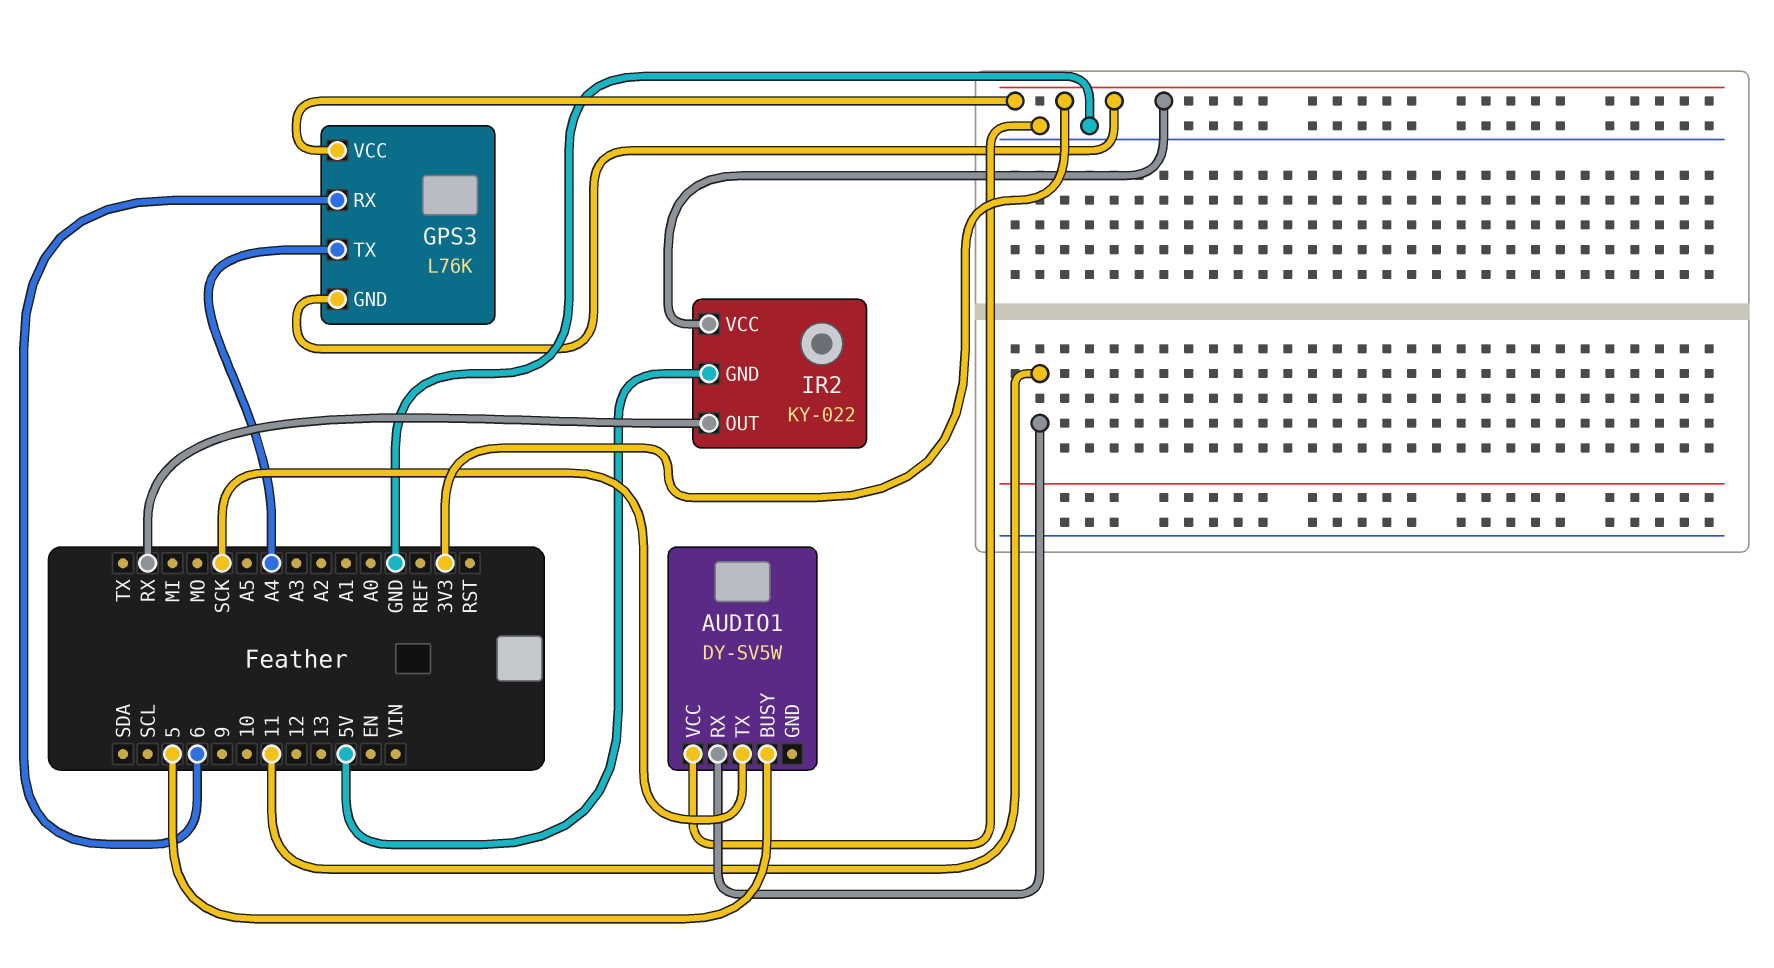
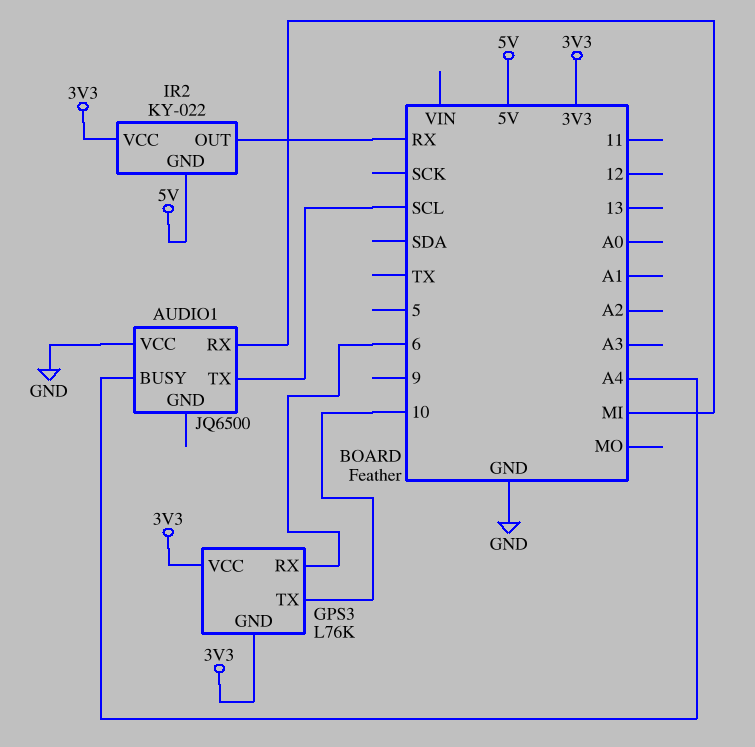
AUDIO1: DY-SV5W -> JQ6500
AUDIO1 pin BUSY: 5 -> A4
AUDIO1 pin RX: 11 -> MI
AUDIO1 pin TX: SCK -> SCL
GPS3 pin TX: A4 -> 10

